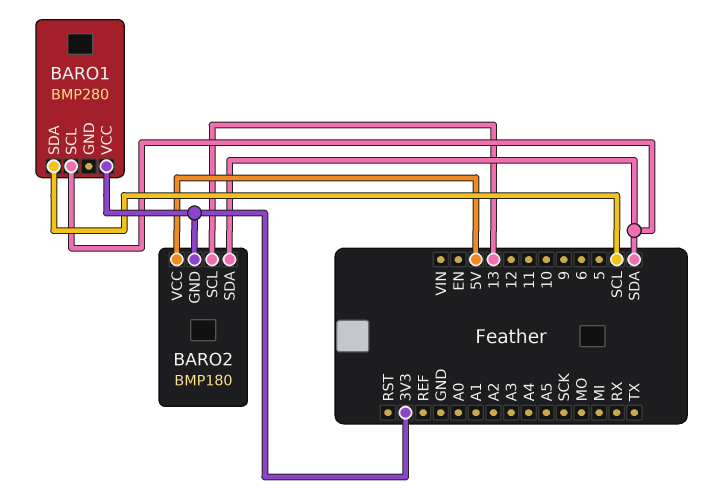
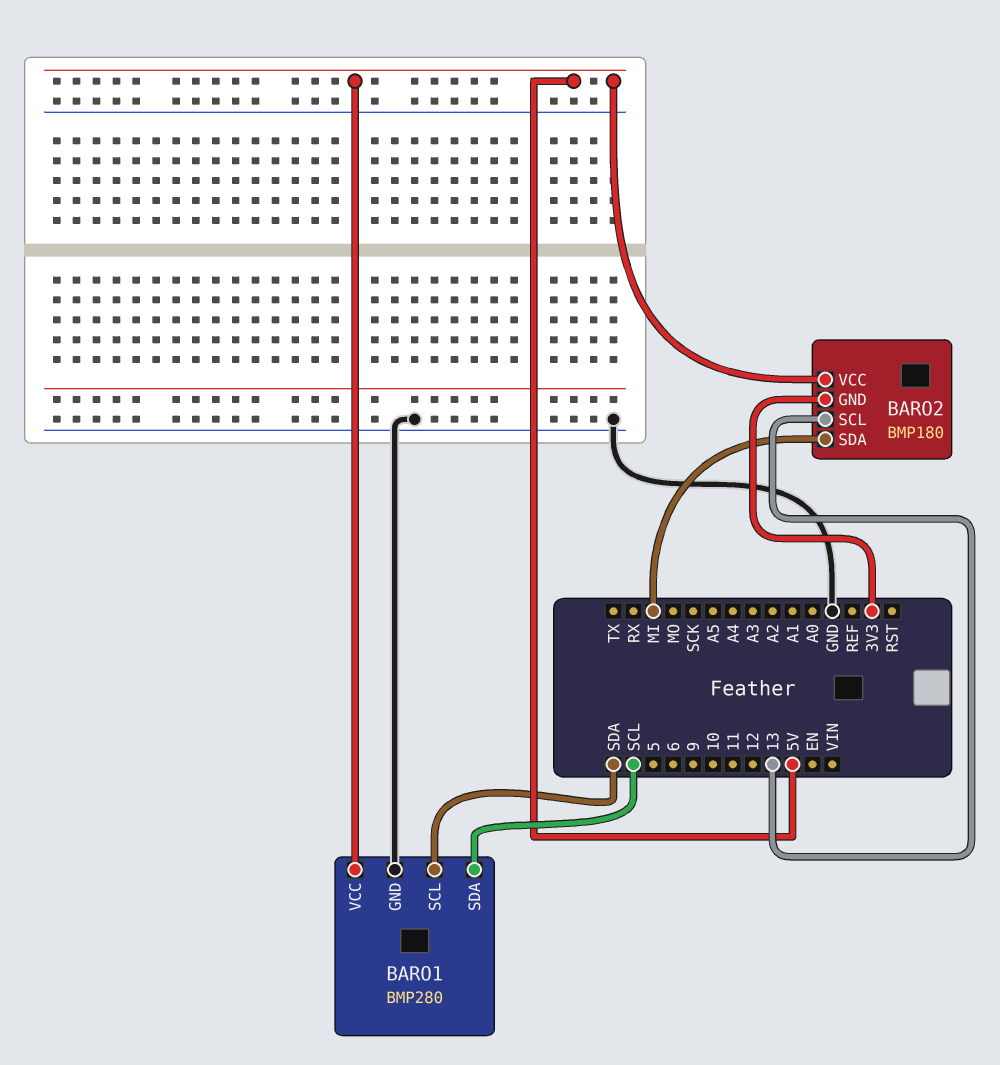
BARO1 pin GND: none -> GND
BARO1 pin VCC: 3V3 -> 5V
BARO2 pin SDA: SDA -> MI

